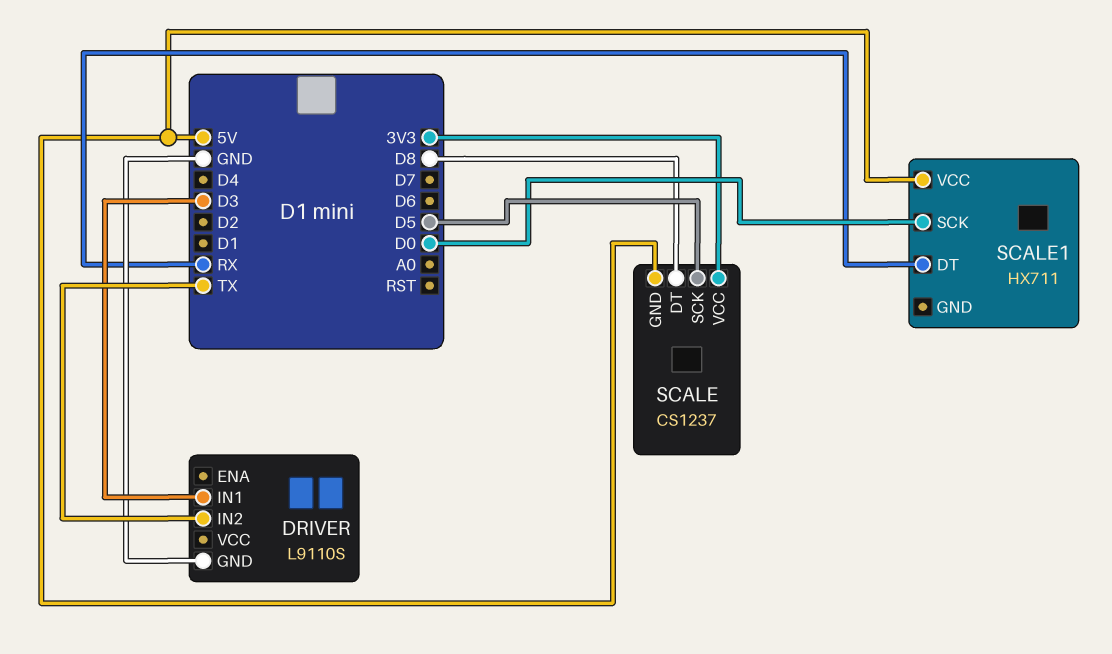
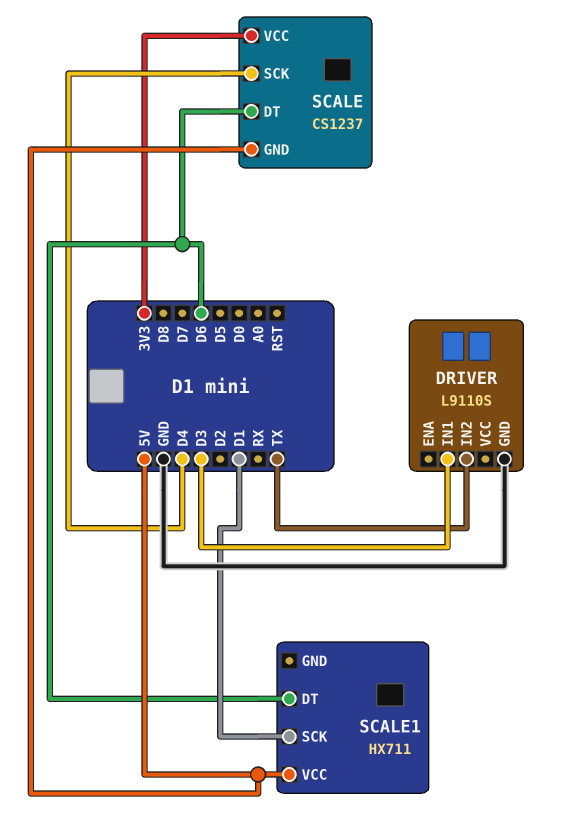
SCALE pin DT: D8 -> D6
SCALE pin SCK: D5 -> D4
SCALE1 pin DT: RX -> D6
SCALE1 pin SCK: D0 -> D1

